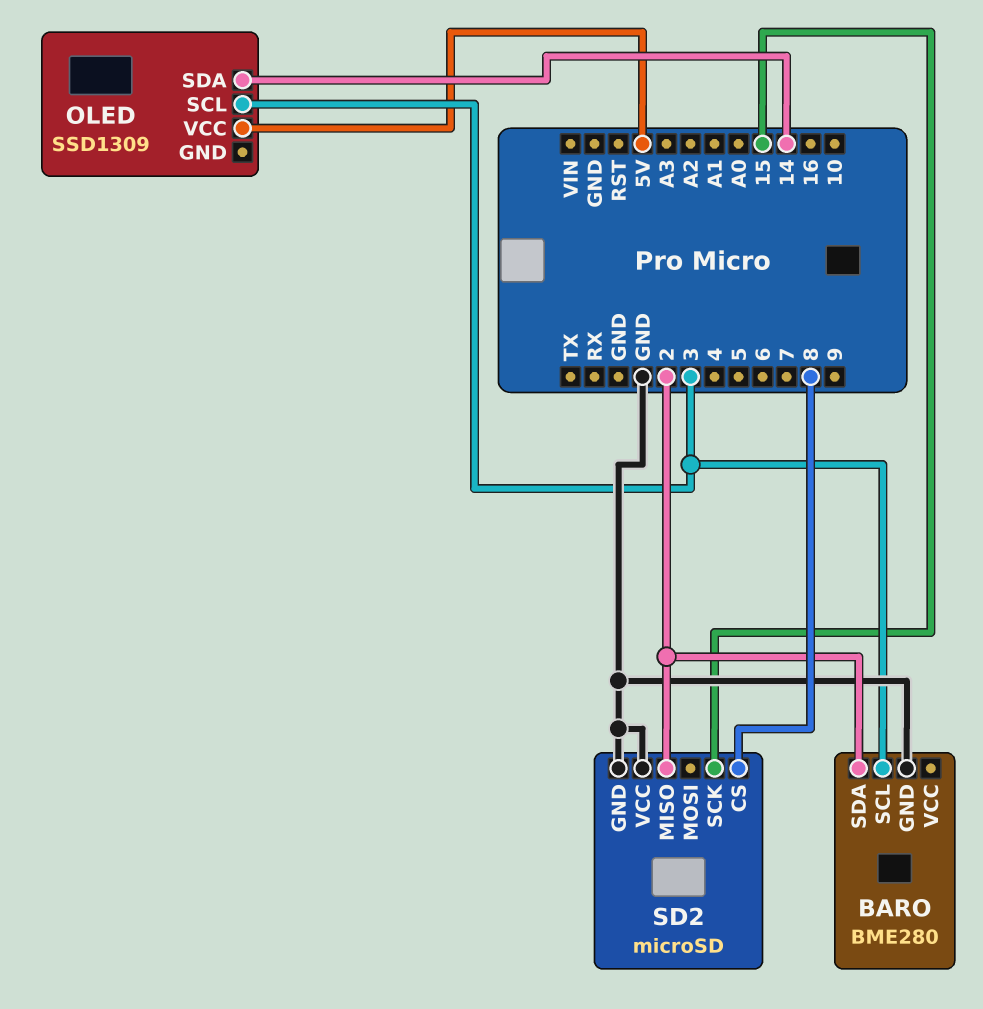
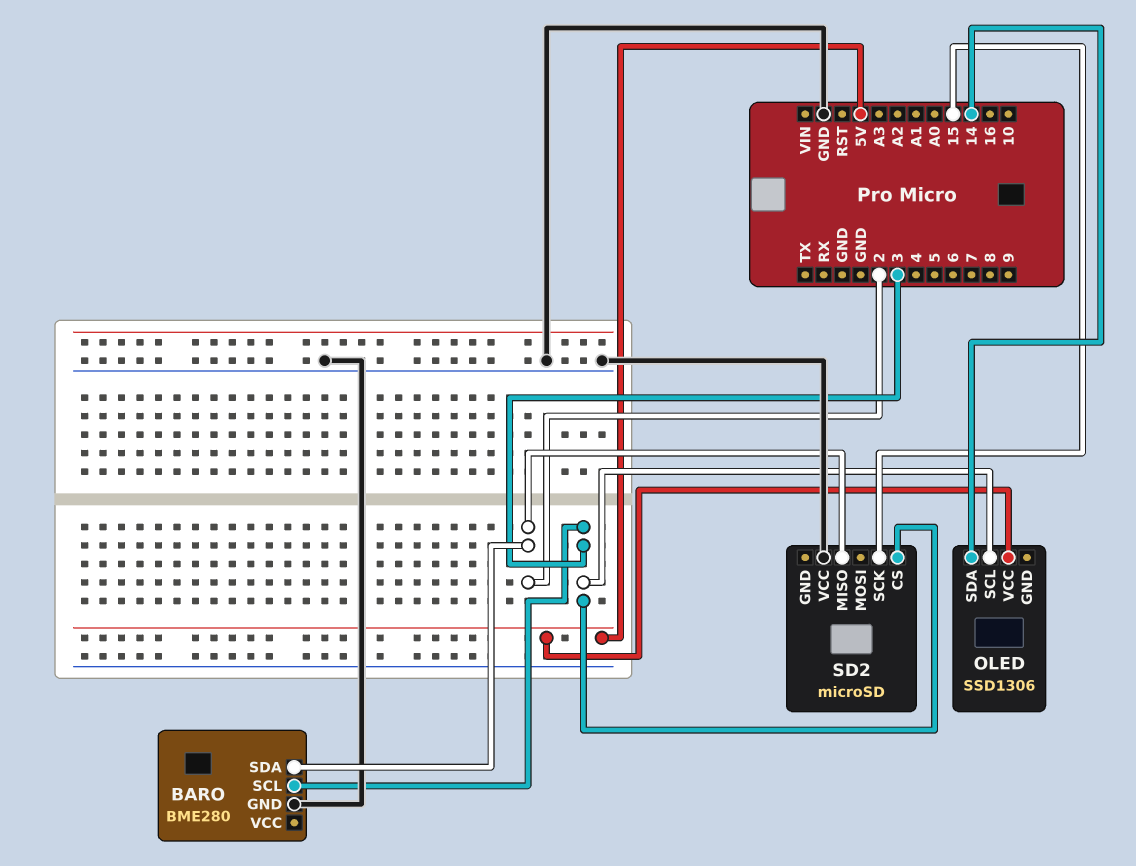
OLED: SSD1309 -> SSD1306
SD2 pin CS: 8 -> 3
SD2 pin GND: GND -> none

